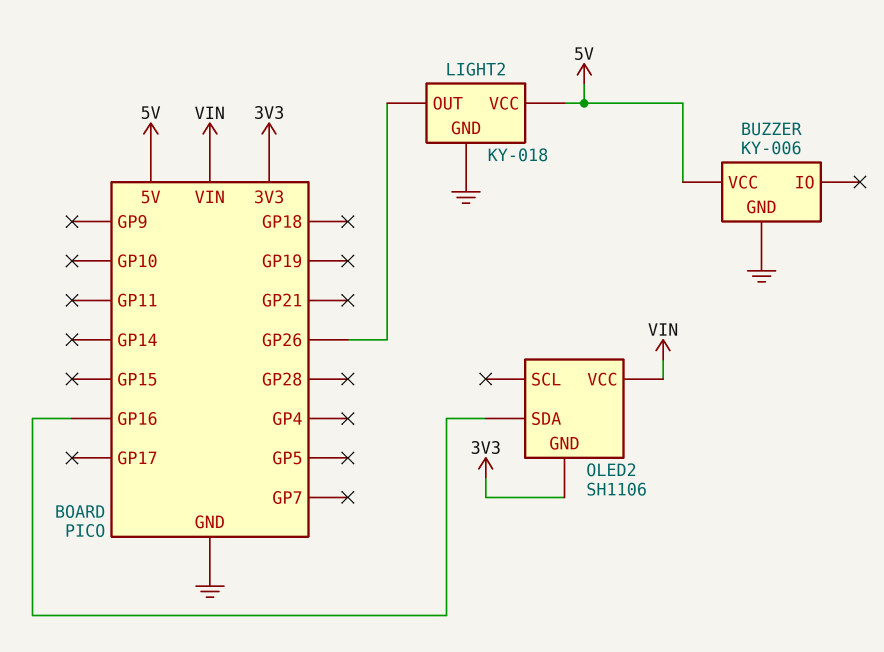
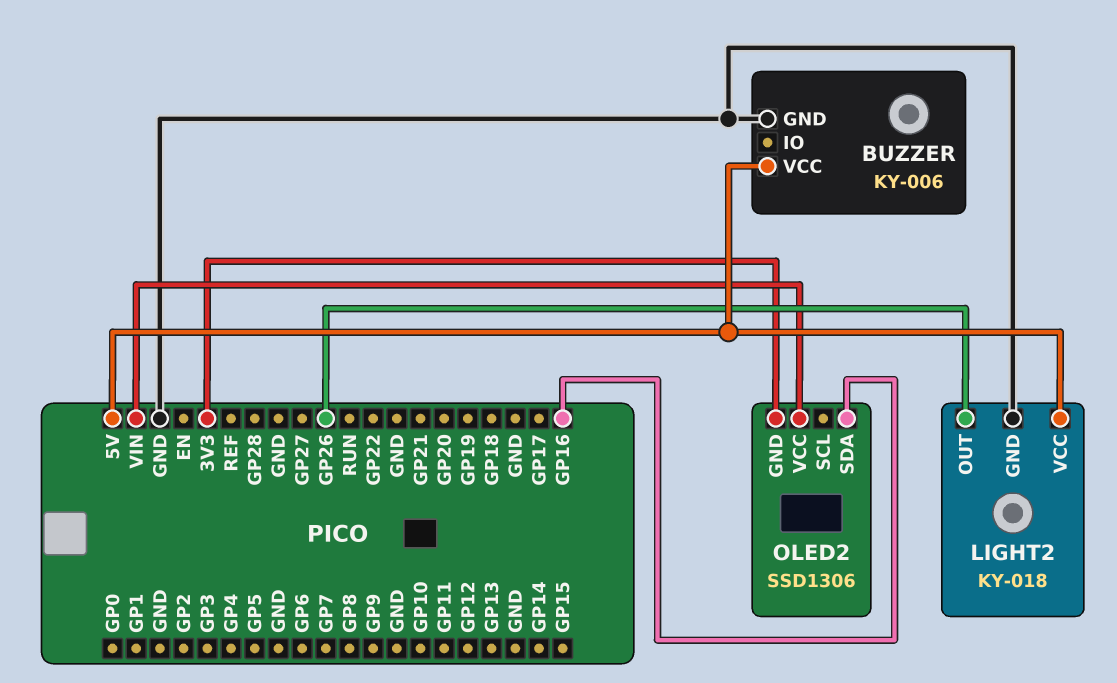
OLED2: SH1106 -> SSD1306

